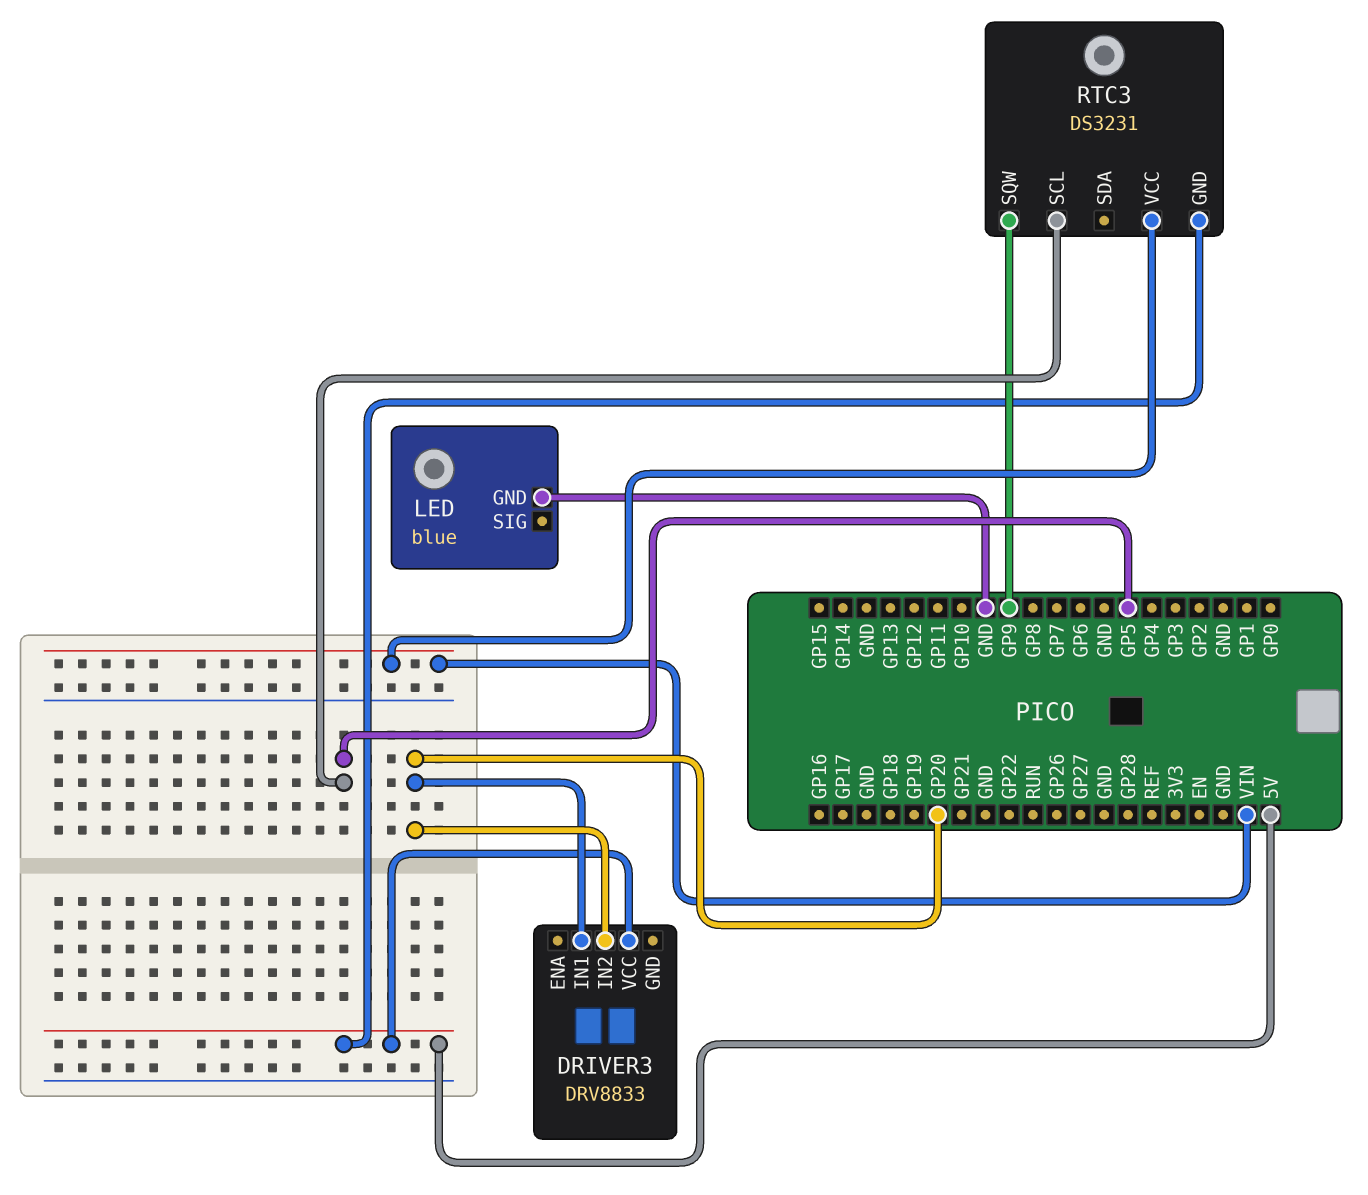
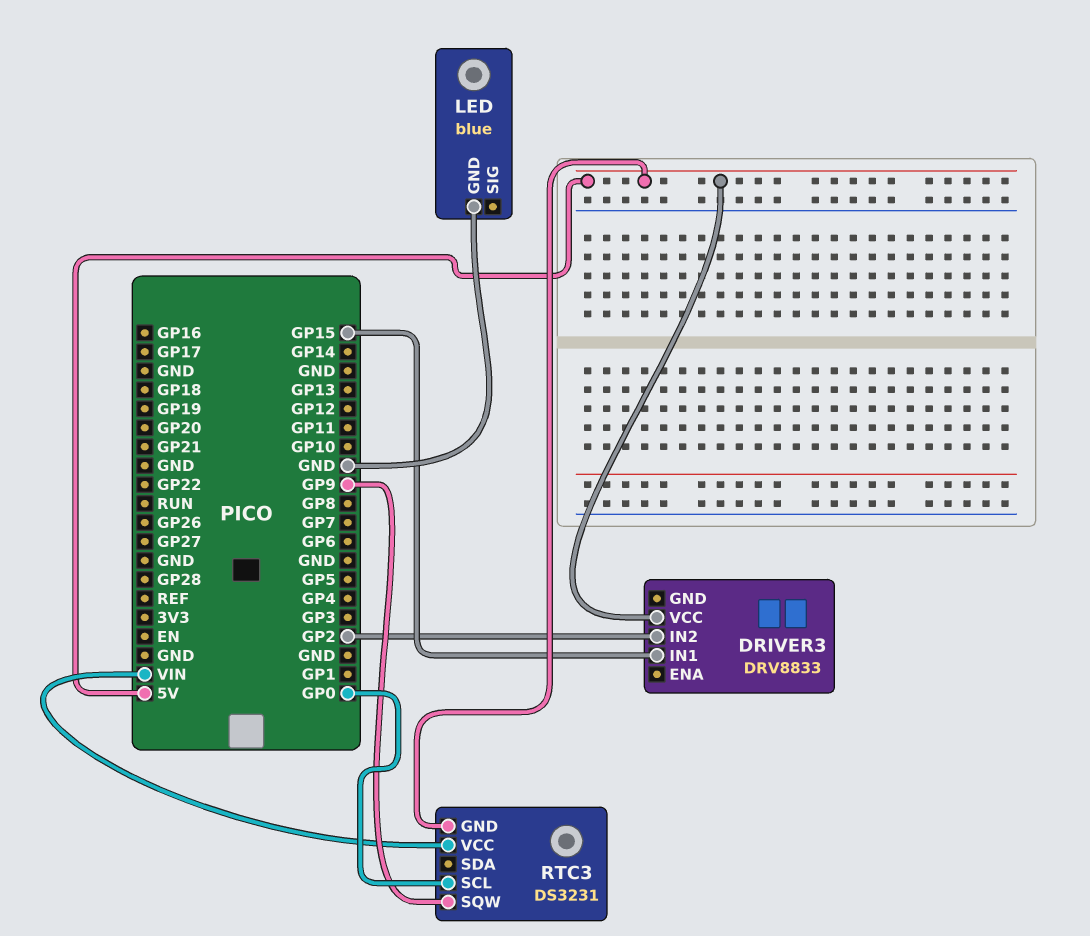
DRIVER3 pin IN1: GP20 -> GP15
DRIVER3 pin IN2: GP20 -> GP2
RTC3 pin SCL: GP5 -> GP0

